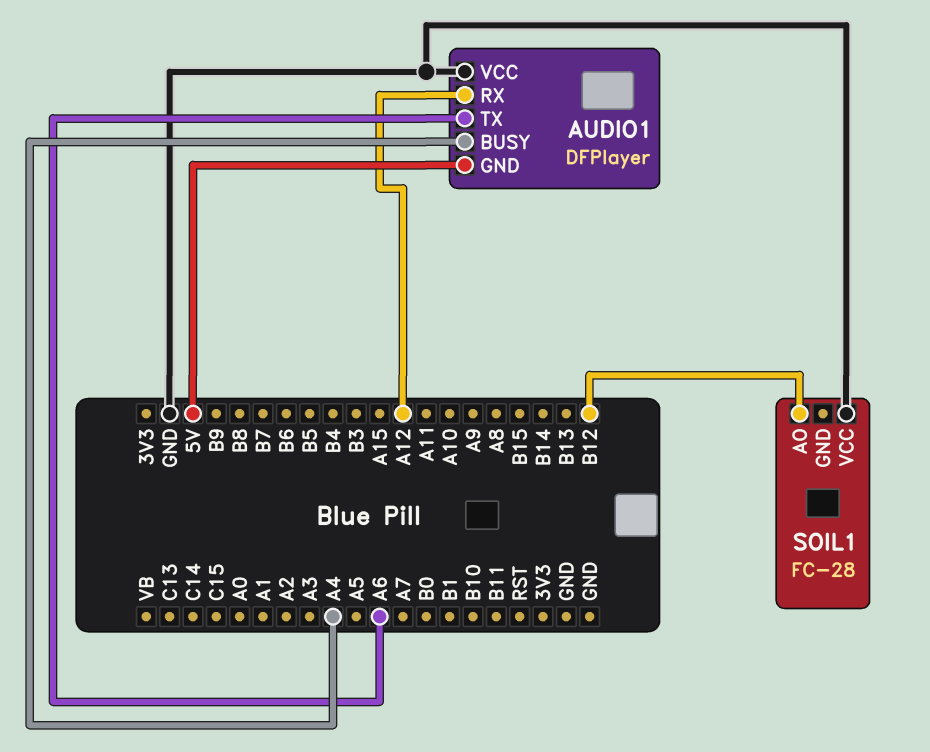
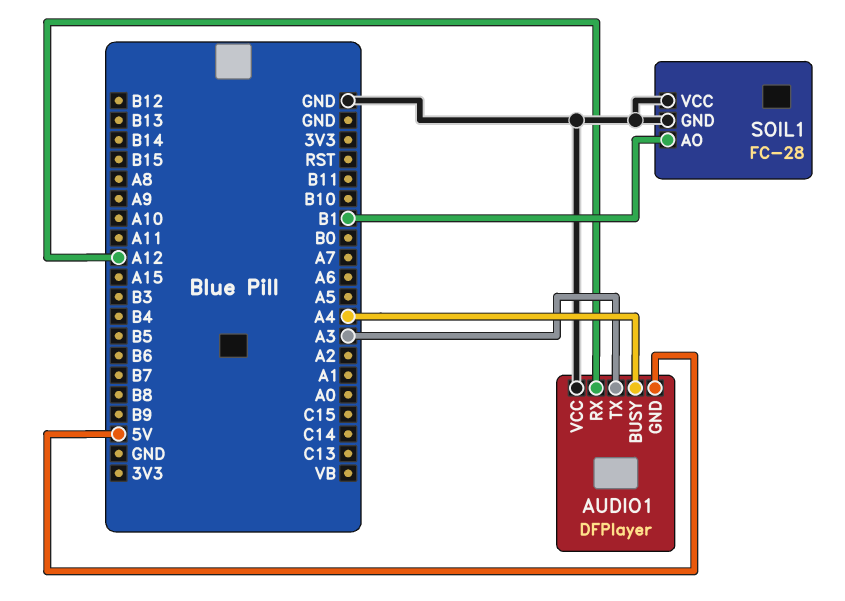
AUDIO1 pin TX: A6 -> A3
SOIL1 pin AO: B12 -> B1
SOIL1 pin GND: none -> GND

